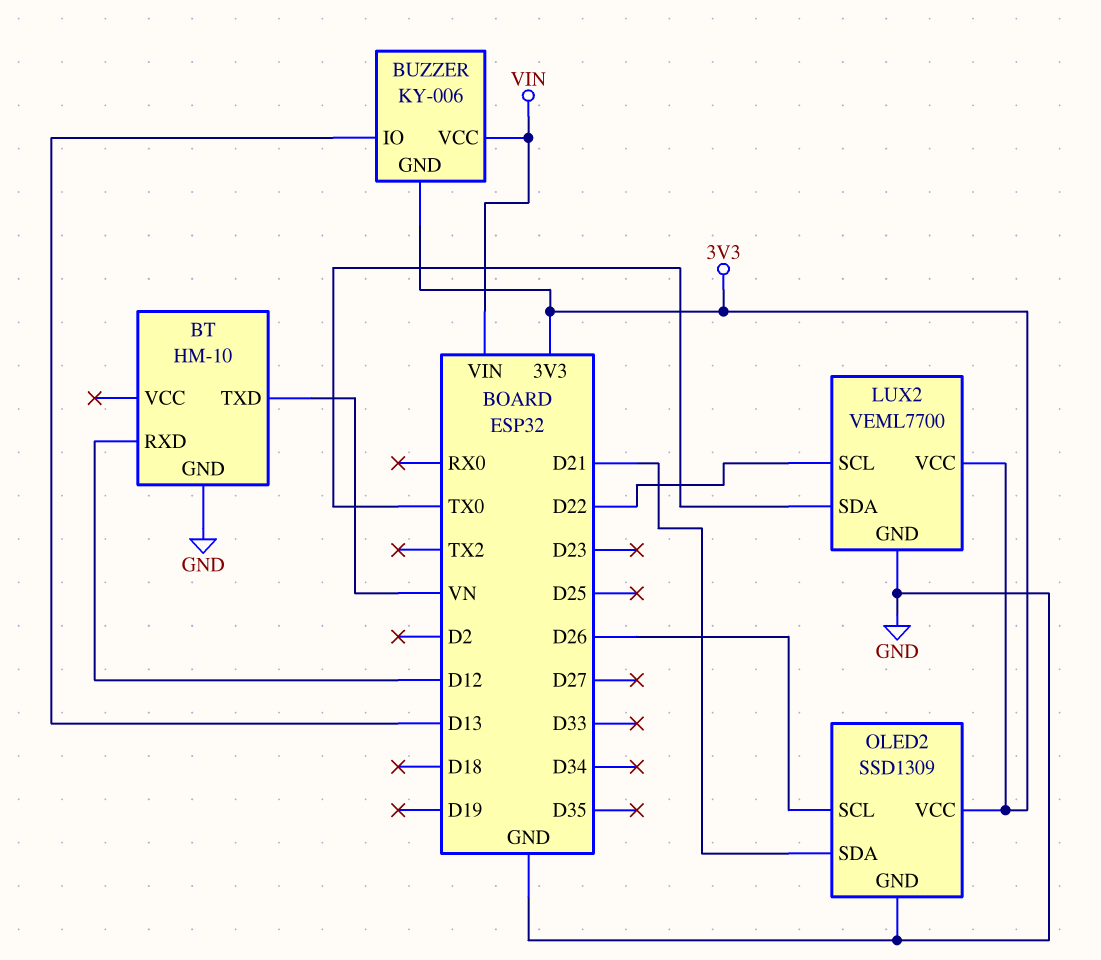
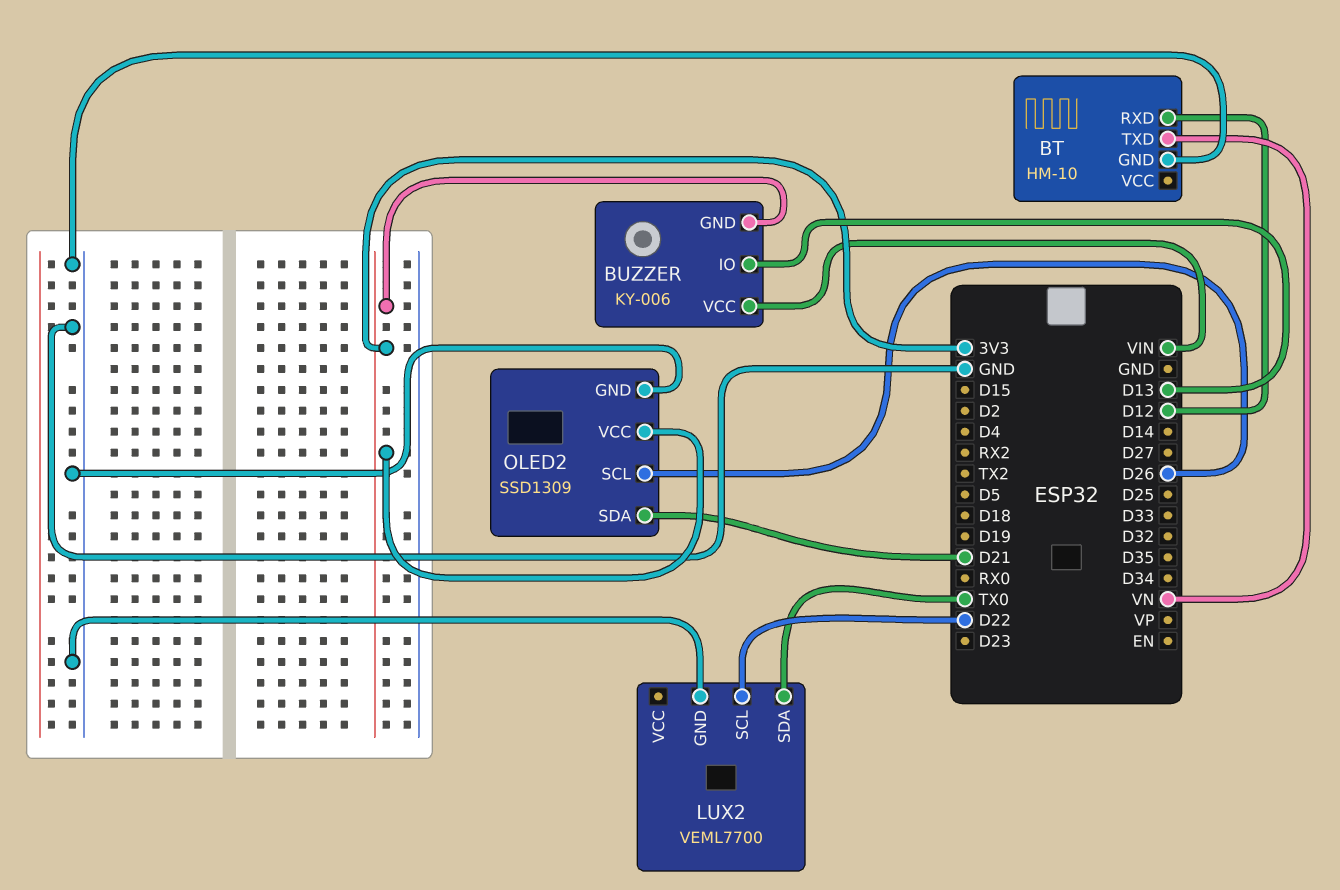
LUX2 pin VCC: 3V3 -> none

